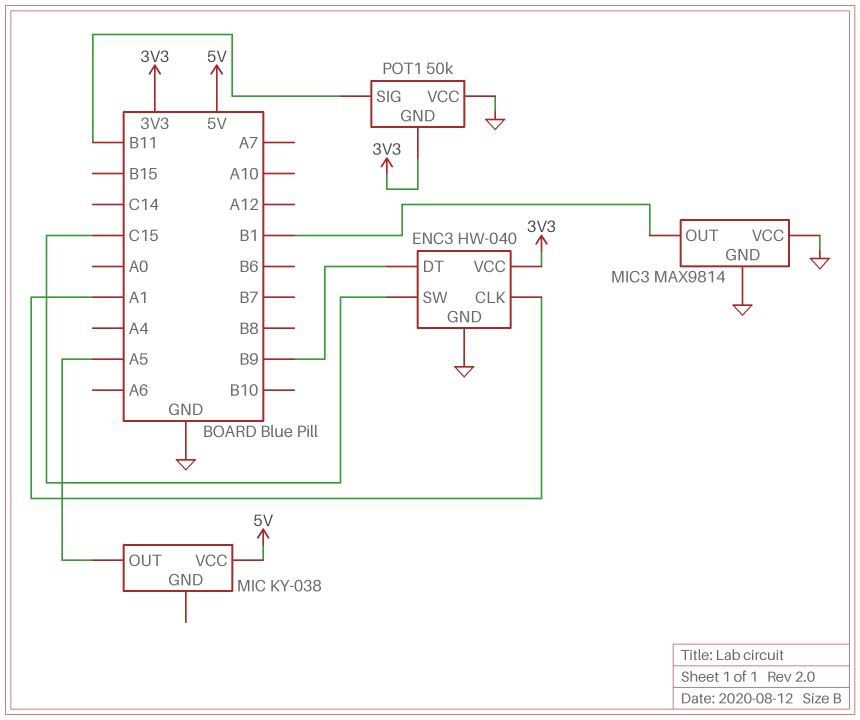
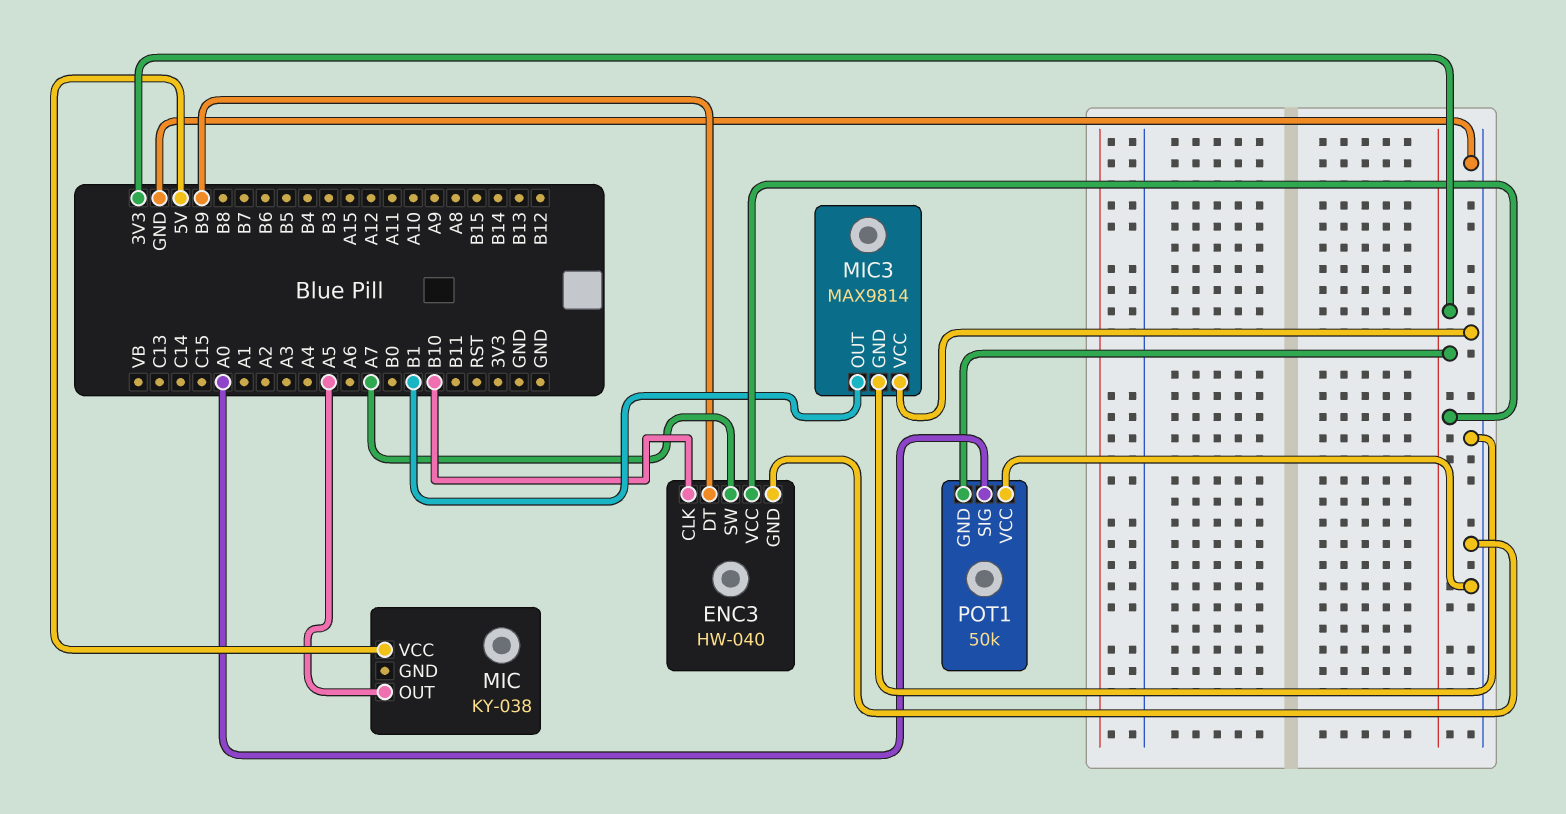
ENC3 pin CLK: A1 -> B10
ENC3 pin SW: C15 -> A7
POT1 pin SIG: B11 -> A0

